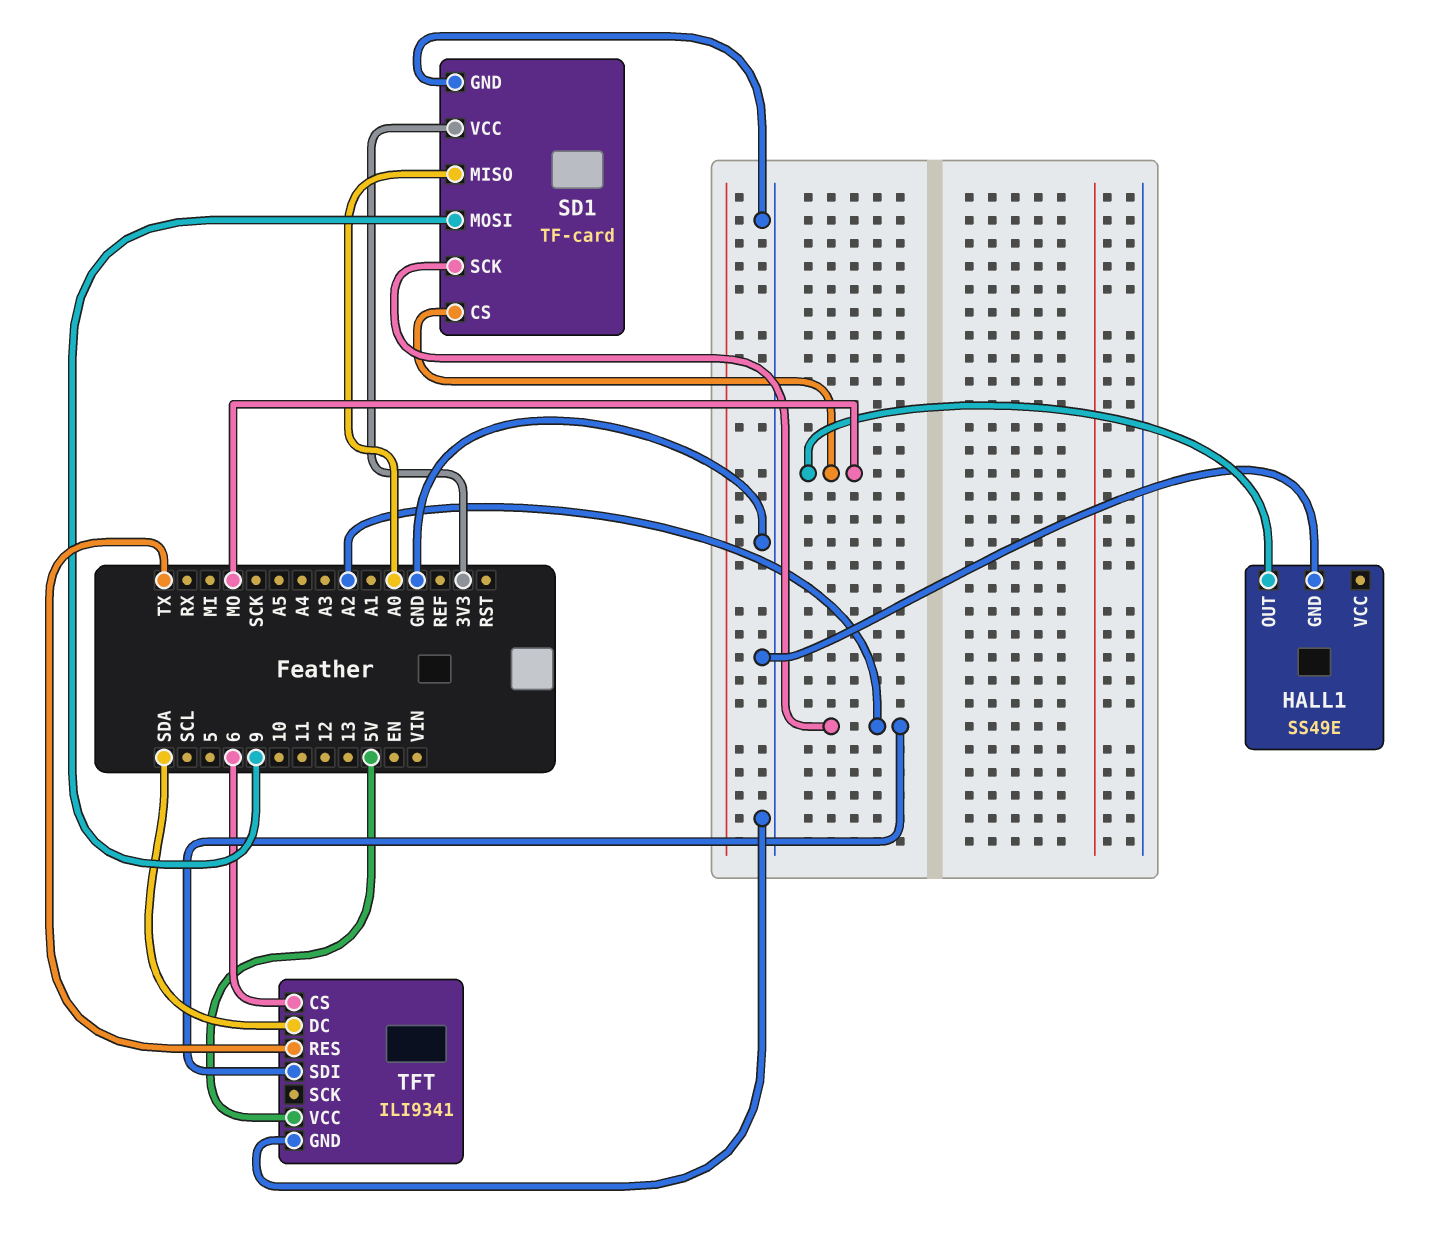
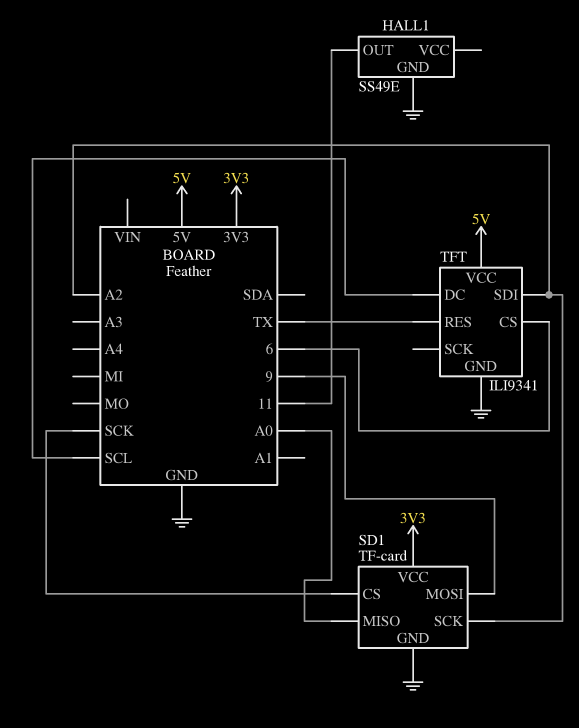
HALL1 pin OUT: MO -> 11
SD1 pin CS: MO -> SCK
TFT pin DC: SDA -> SCL

